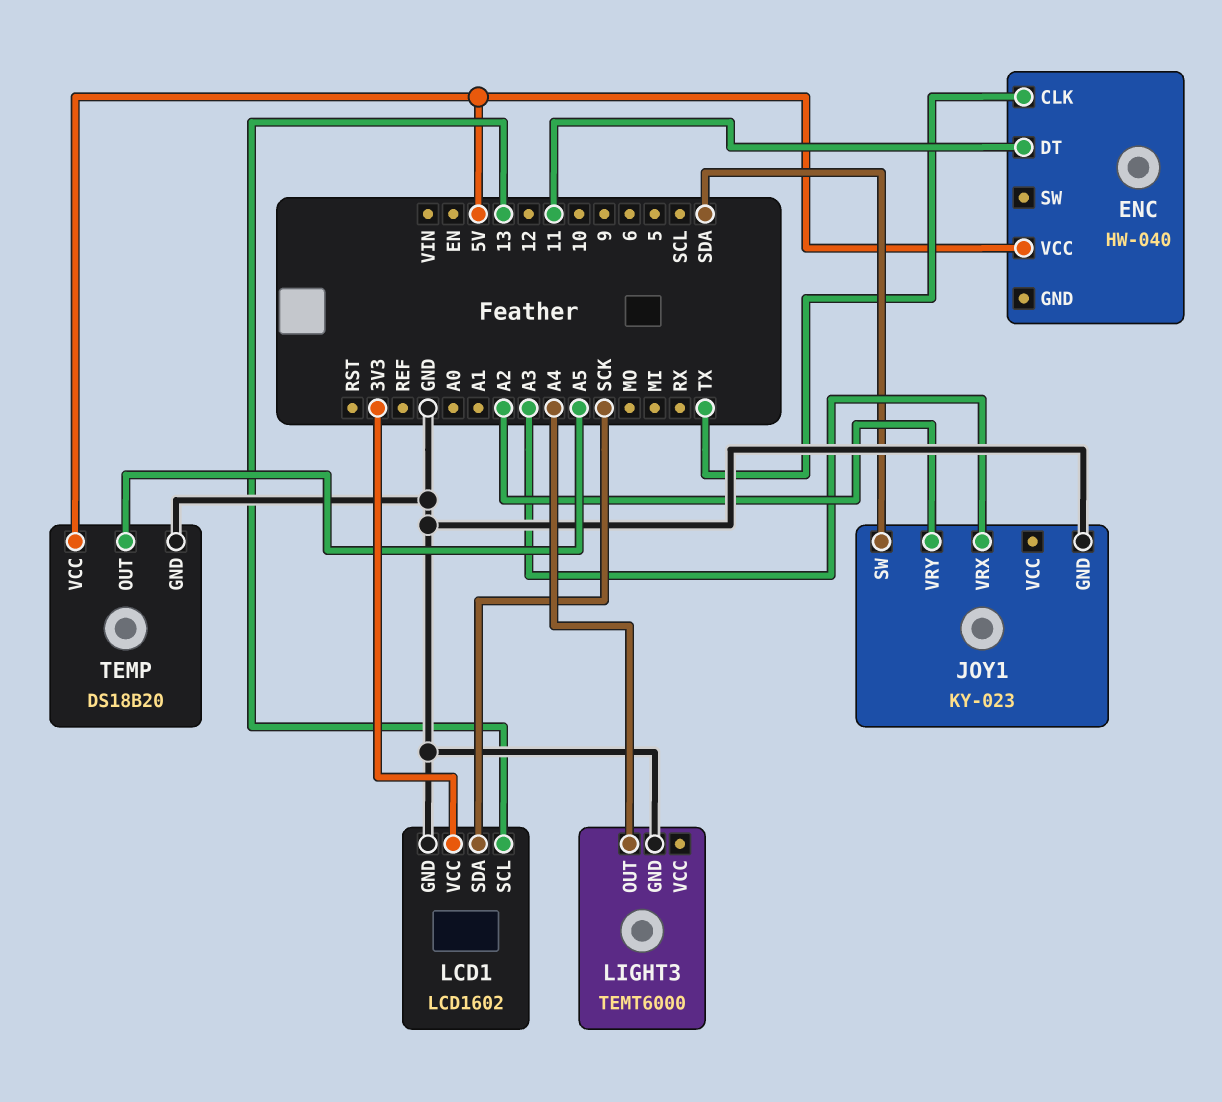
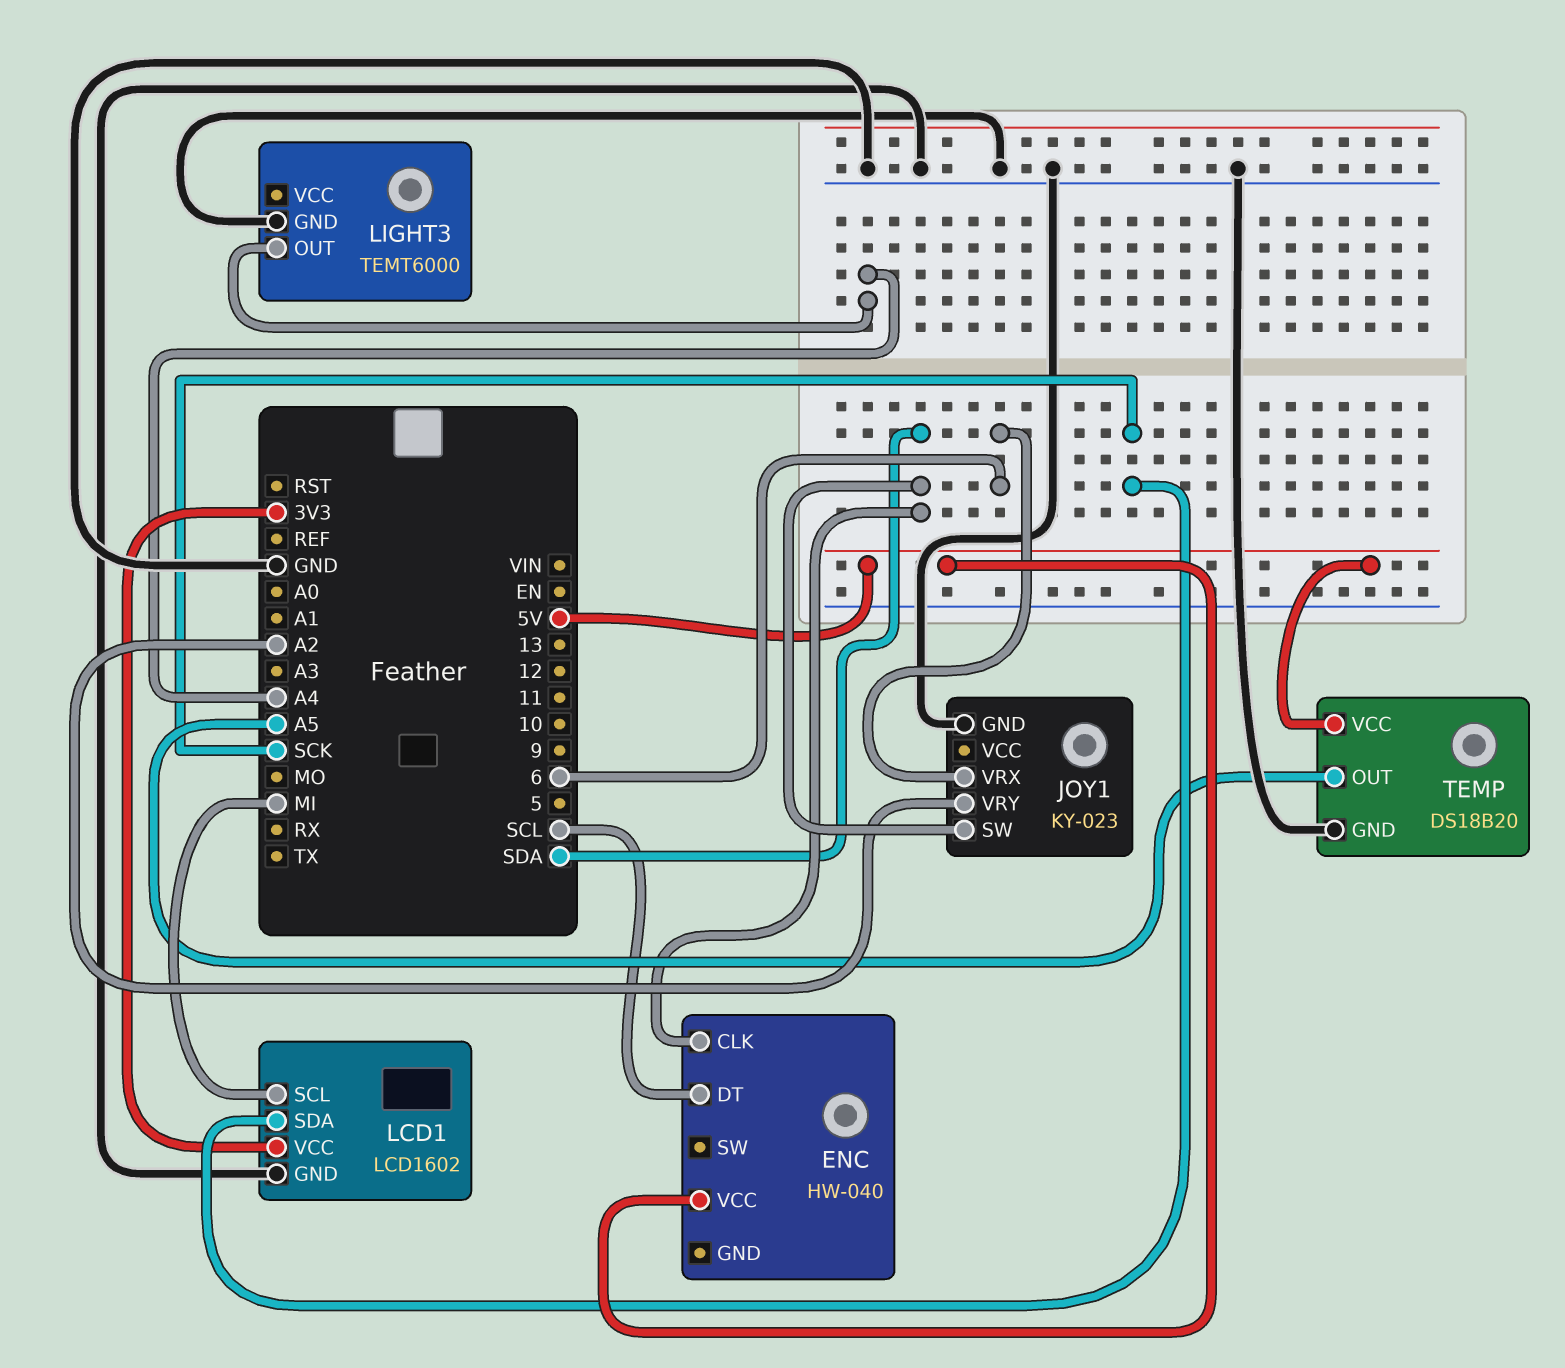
ENC pin CLK: TX -> SDA
ENC pin DT: 11 -> SCL
JOY1 pin VRX: A3 -> 6
LCD1 pin SCL: 13 -> MI

